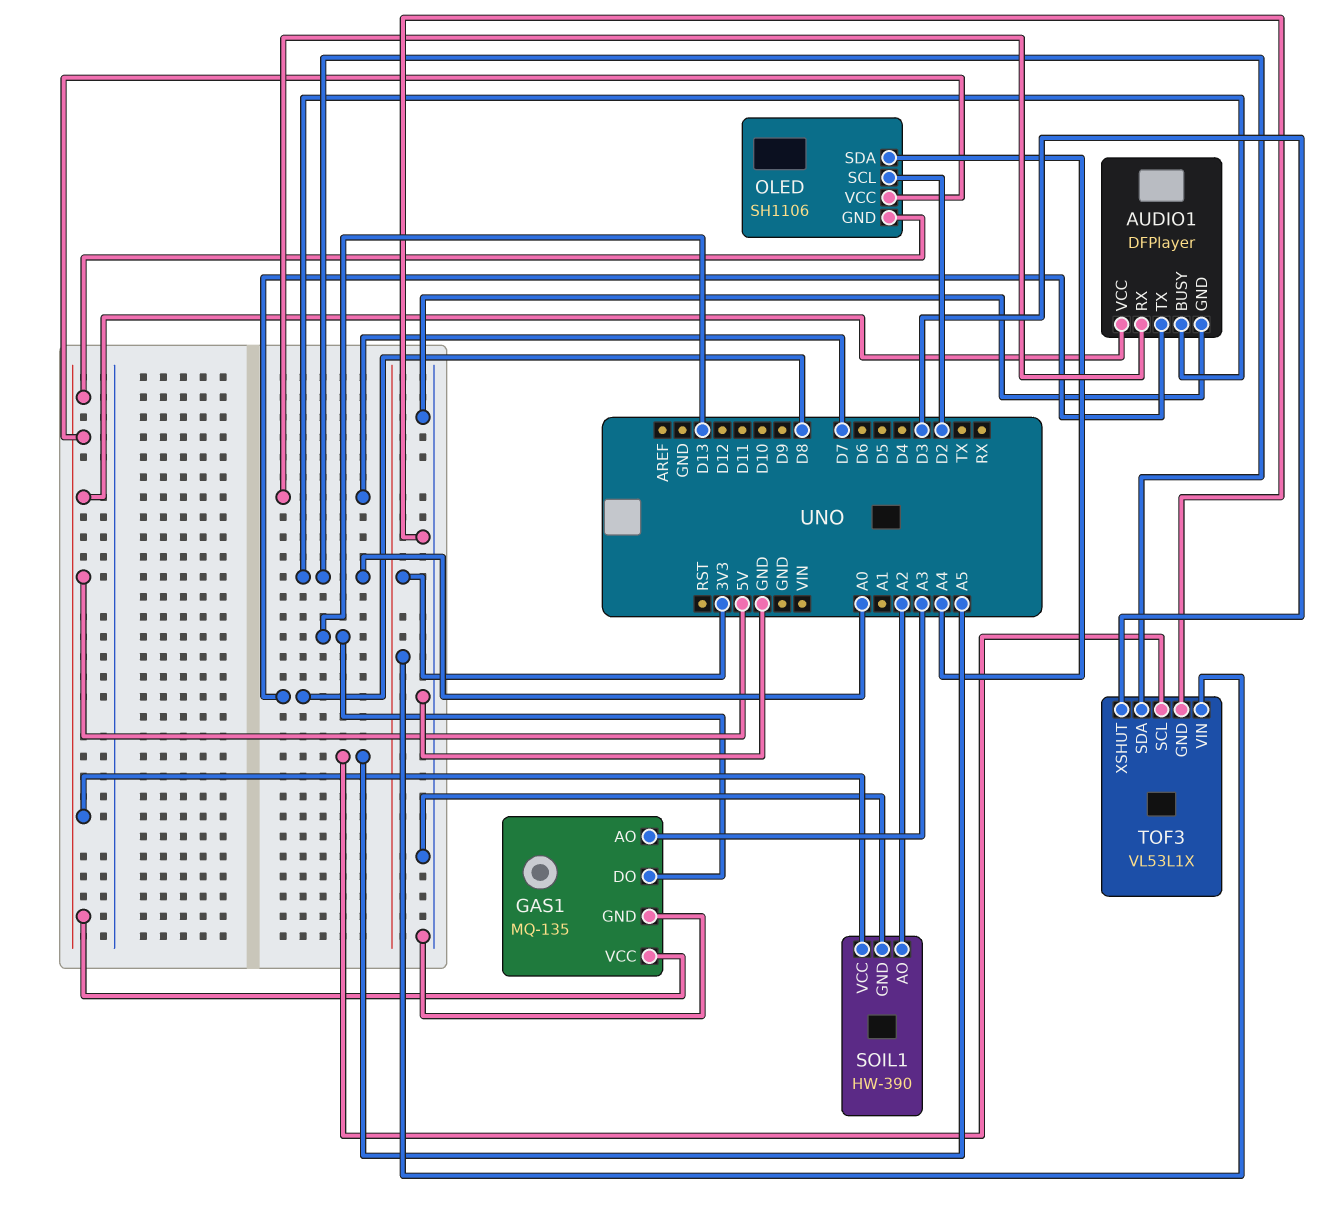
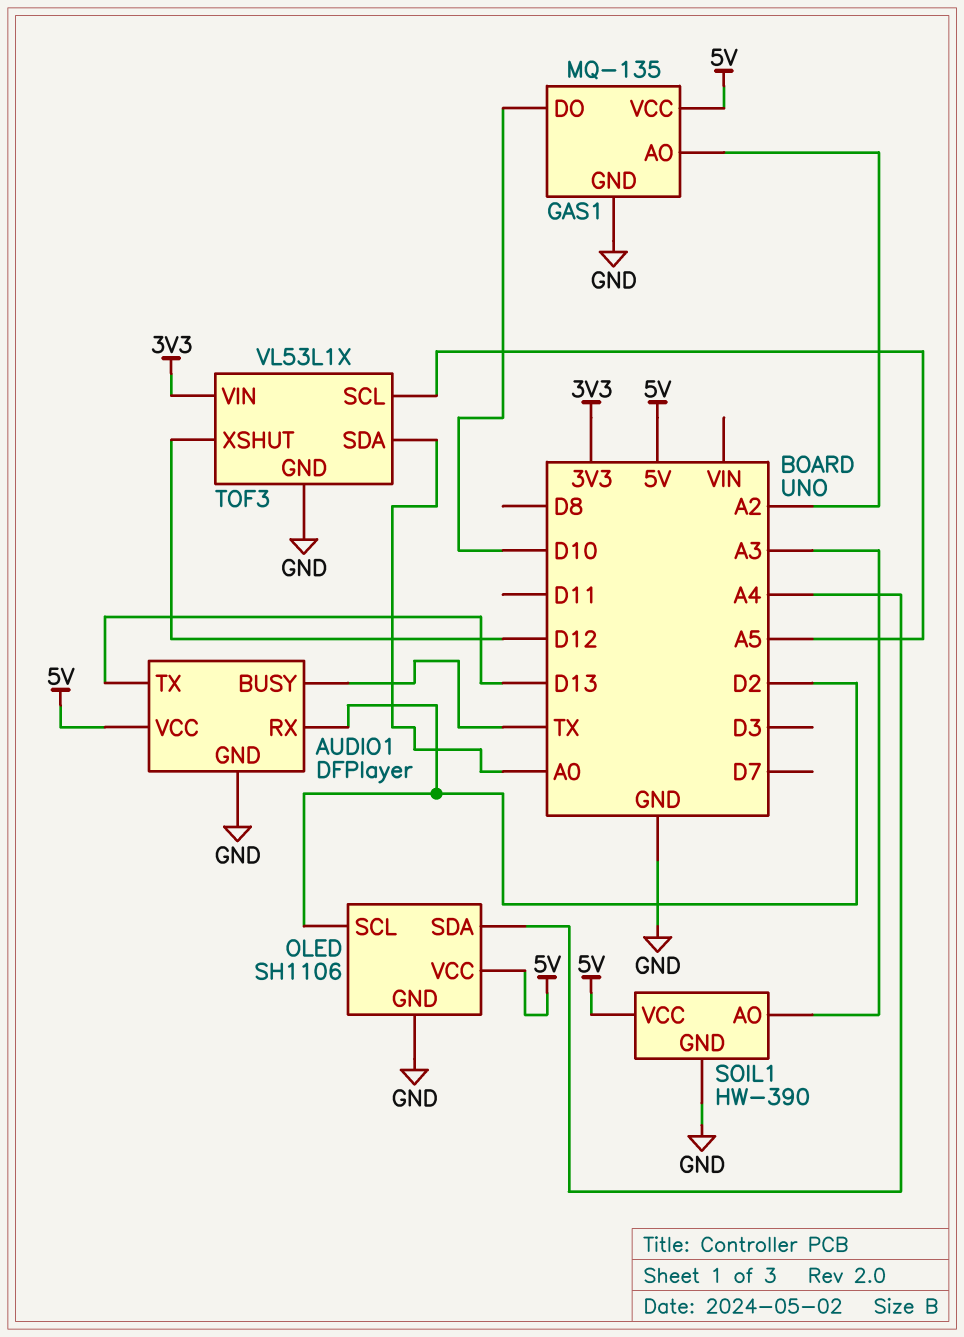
AUDIO1 pin BUSY: A0 -> TX
AUDIO1 pin RX: D7 -> D2
AUDIO1 pin TX: D8 -> D13
GAS1 pin AO: A3 -> A2
GAS1 pin DO: D13 -> D10
OLED pin GND: 5V -> GND
SOIL1 pin AO: A2 -> A3
TOF3 pin XSHUT: D3 -> D12

